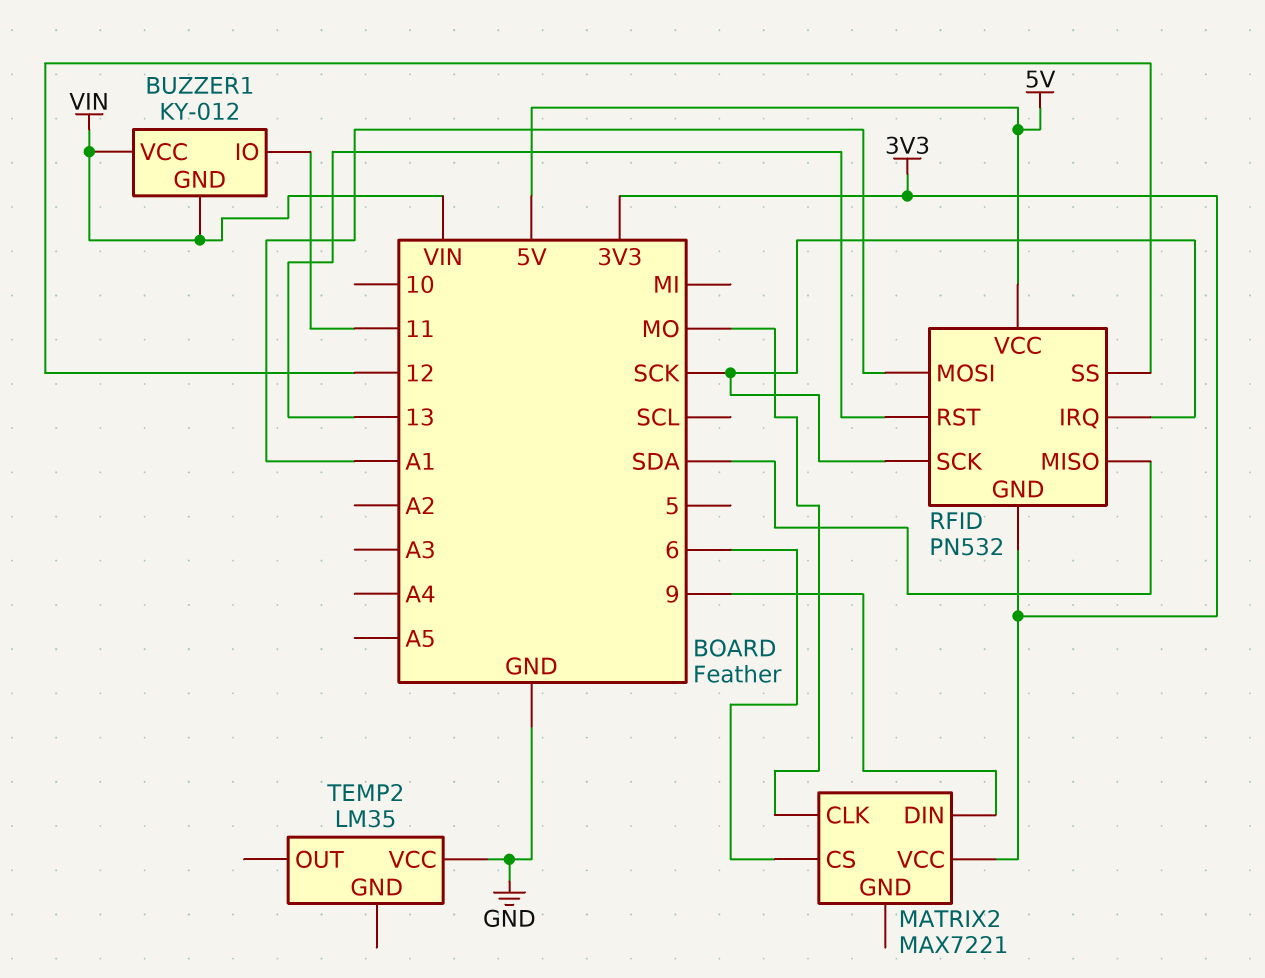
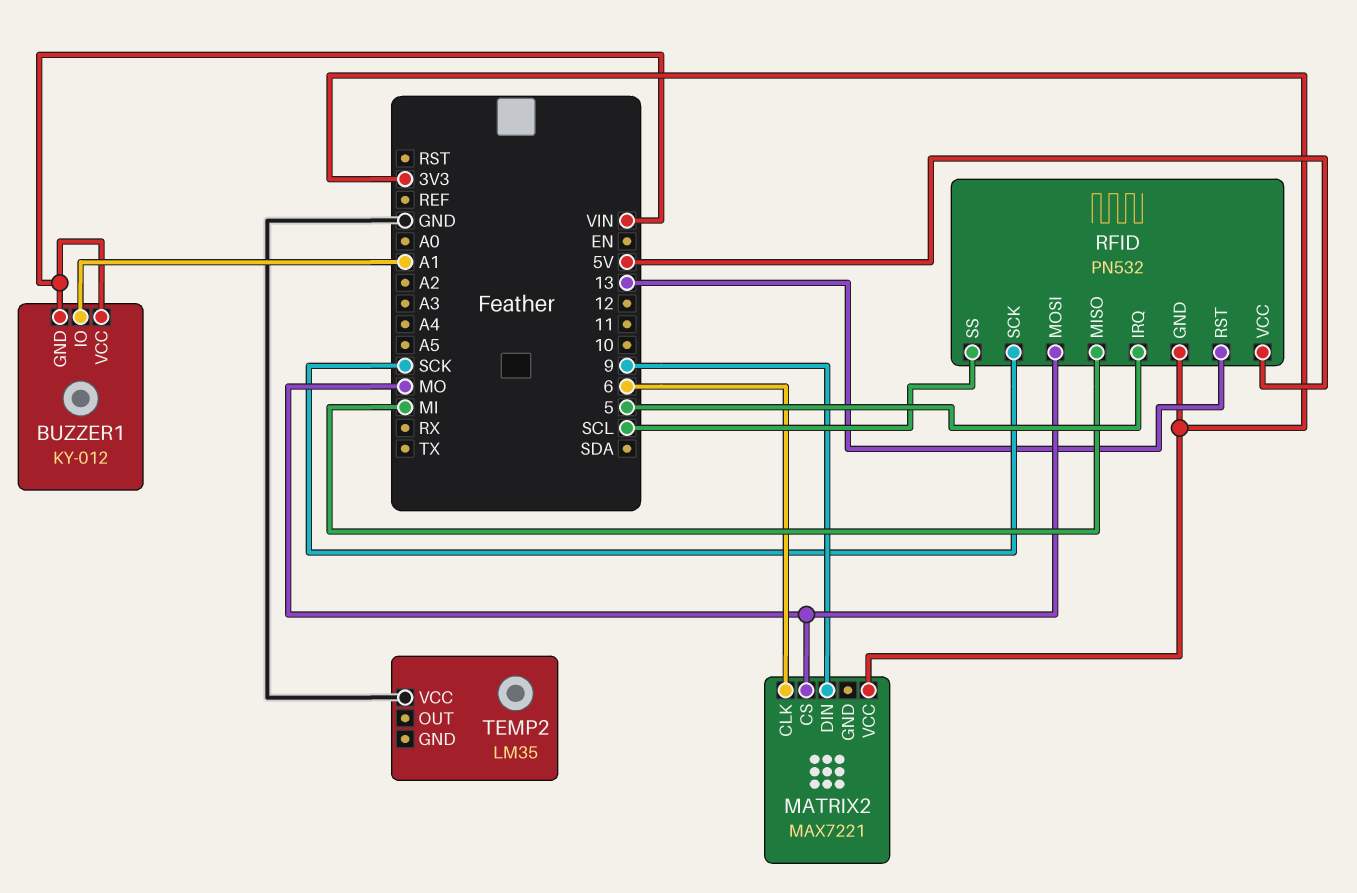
BUZZER1 pin IO: 11 -> A1
MATRIX2 pin CLK: MO -> 6
MATRIX2 pin CS: 6 -> MO
RFID pin IRQ: SCK -> 5
RFID pin MISO: SDA -> MI
RFID pin MOSI: A1 -> MO
RFID pin SS: 12 -> SCL

